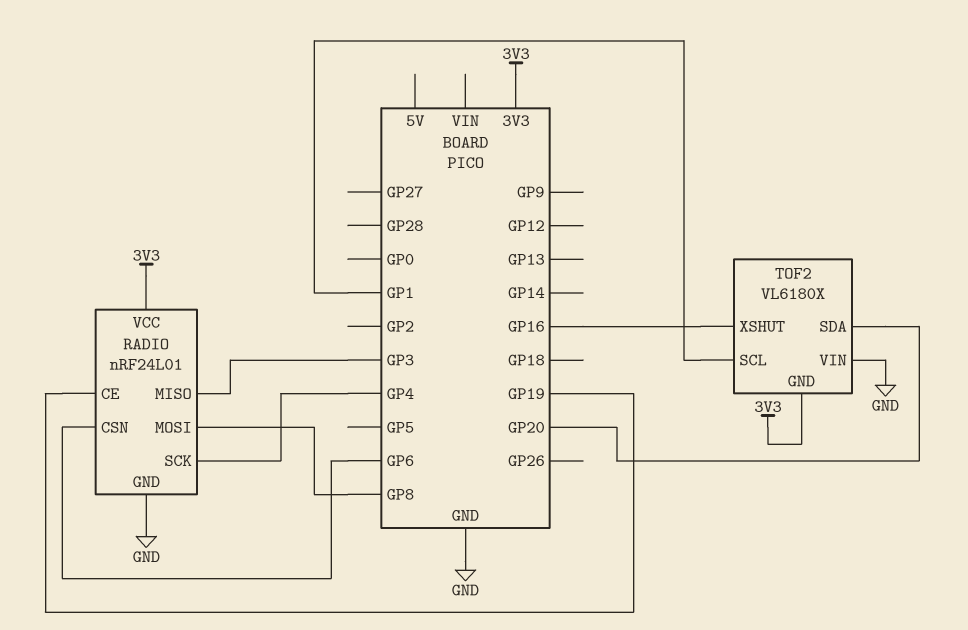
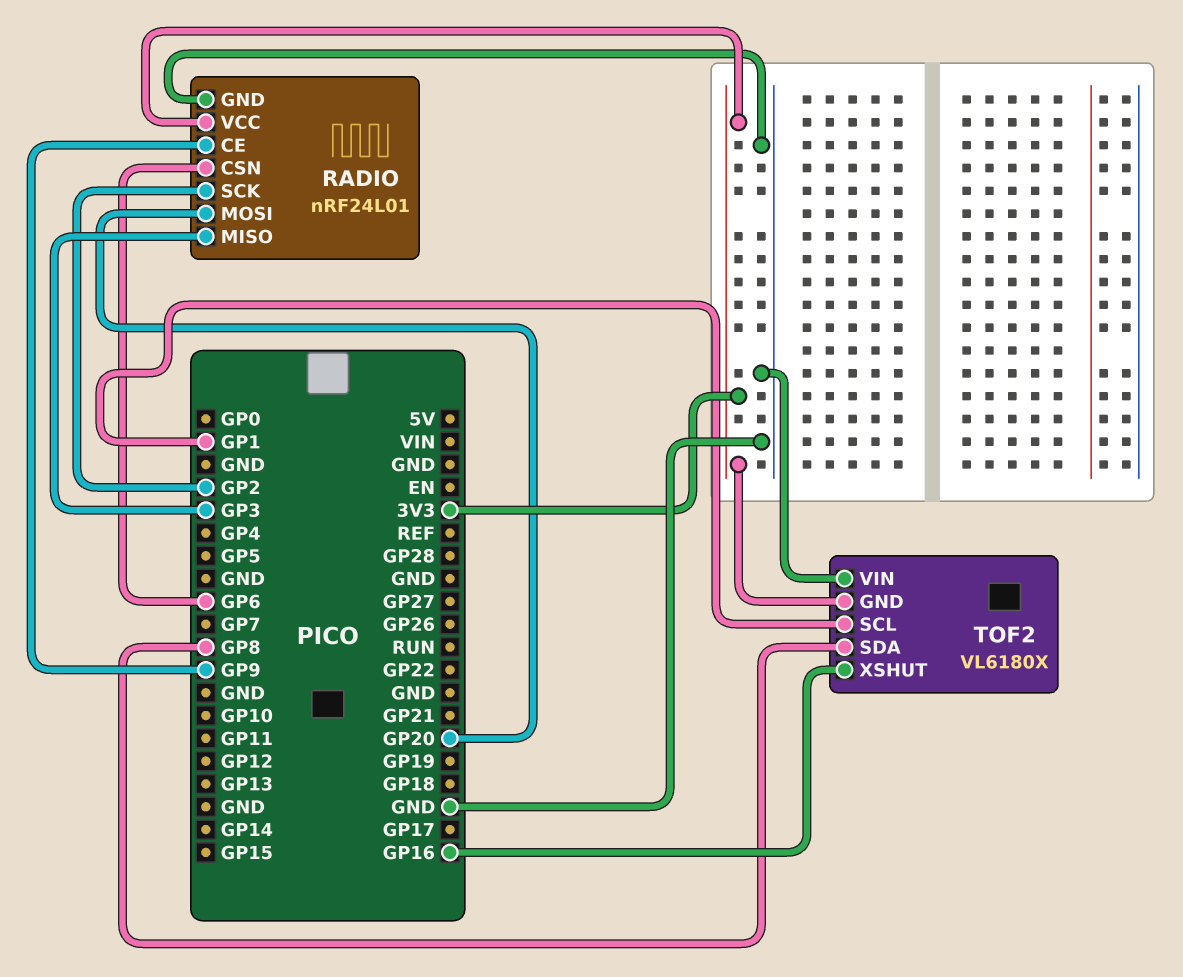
RADIO pin CE: GP19 -> GP9
RADIO pin MOSI: GP8 -> GP20
RADIO pin SCK: GP4 -> GP2
TOF2 pin SDA: GP20 -> GP8

